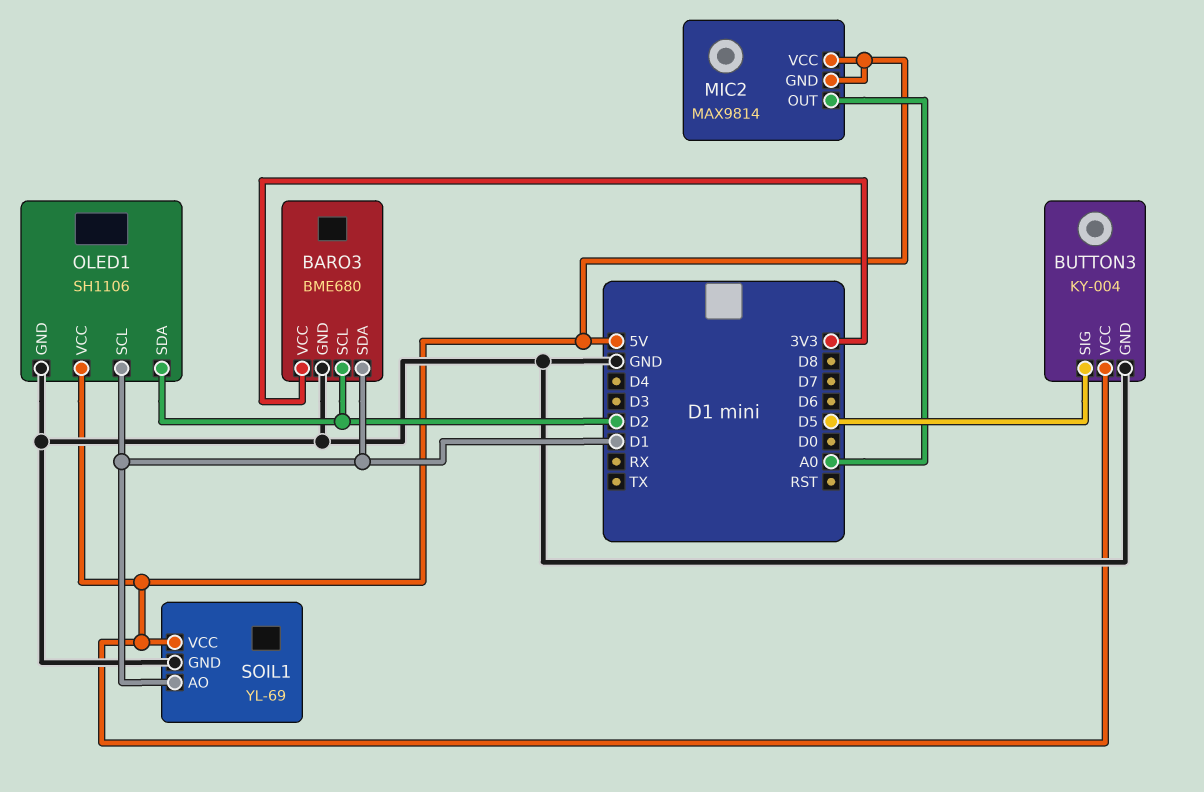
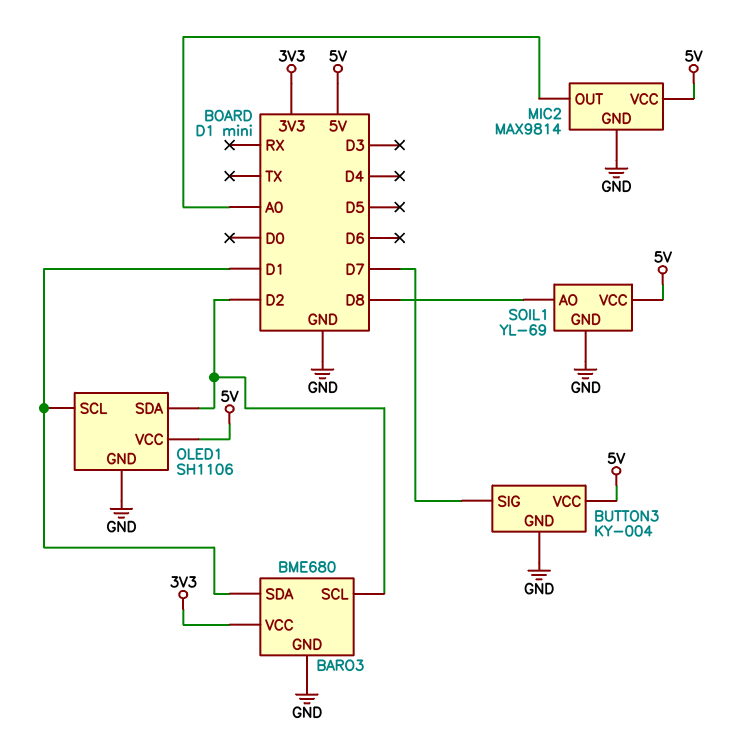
BUTTON3 pin SIG: D5 -> D7
MIC2 pin GND: 5V -> GND
SOIL1 pin AO: D1 -> D8

